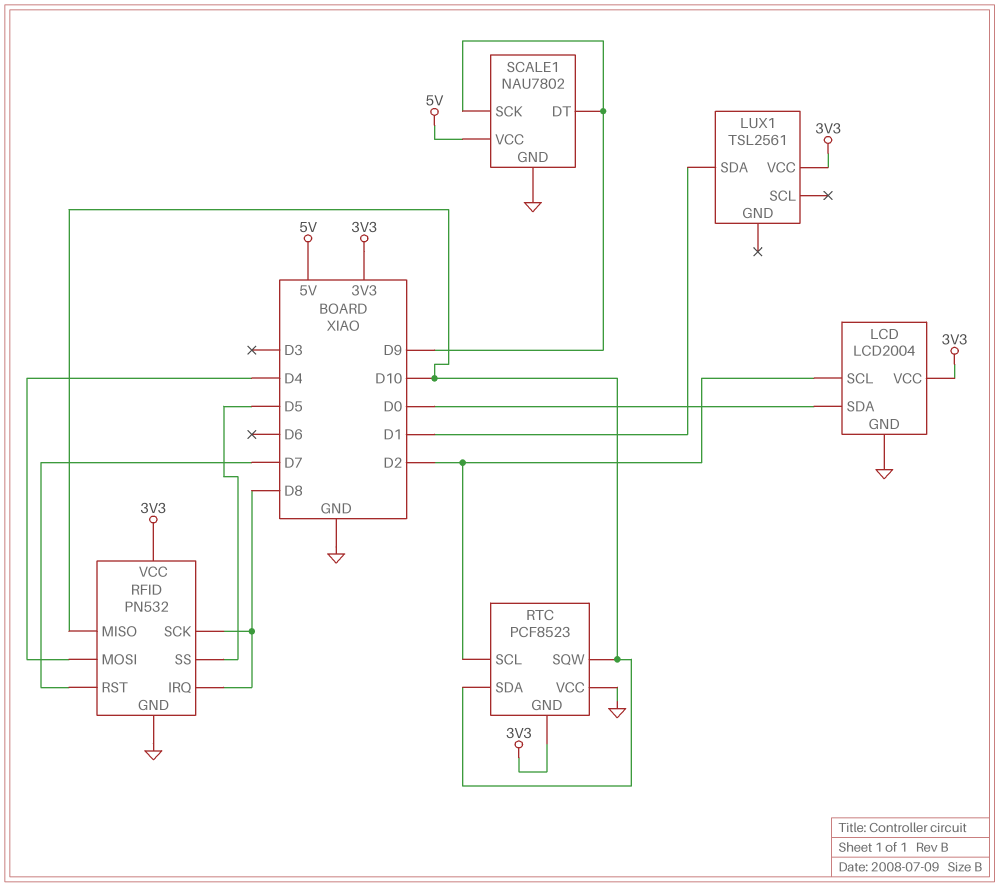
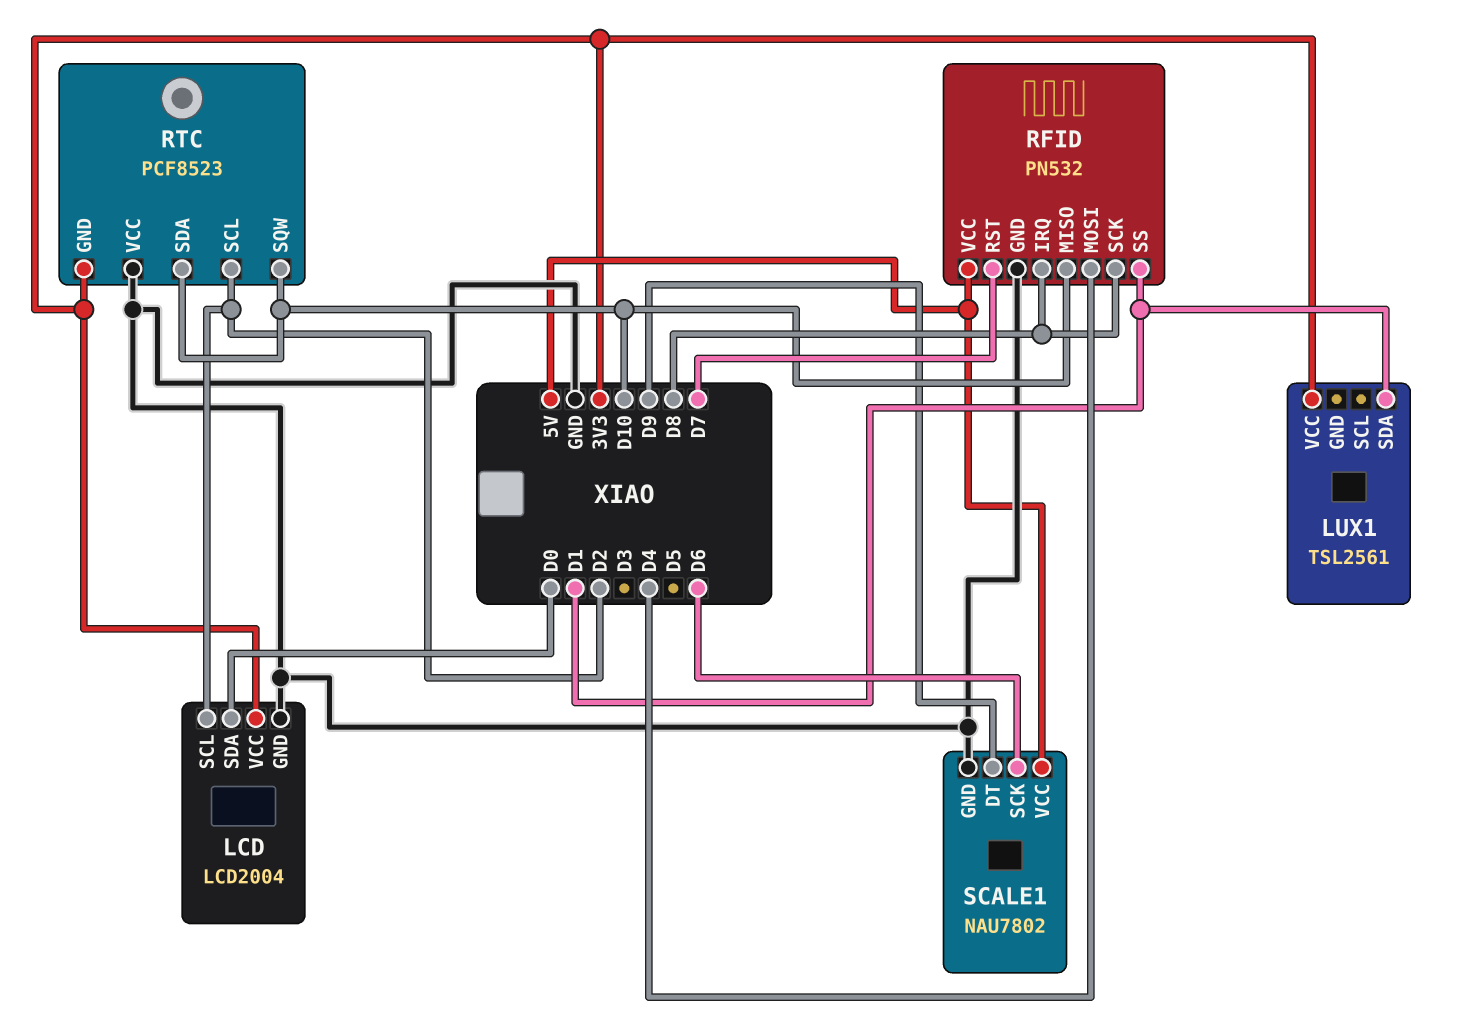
RFID pin SS: D5 -> D1
RFID pin VCC: 3V3 -> 5V
SCALE1 pin SCK: D9 -> D6

